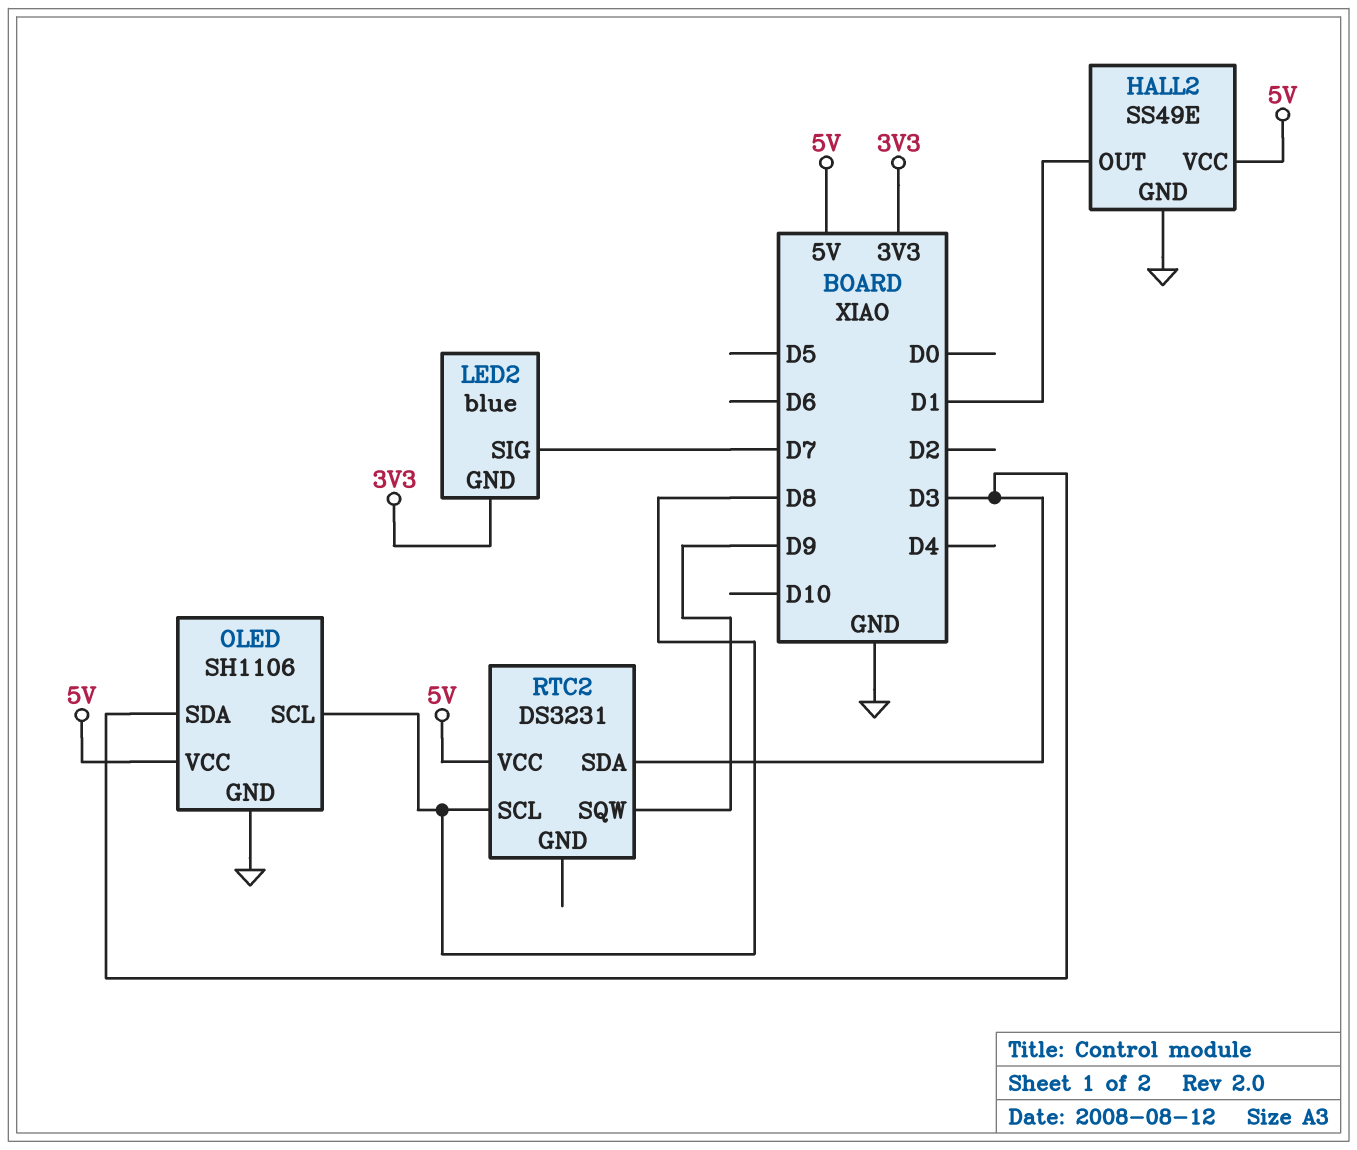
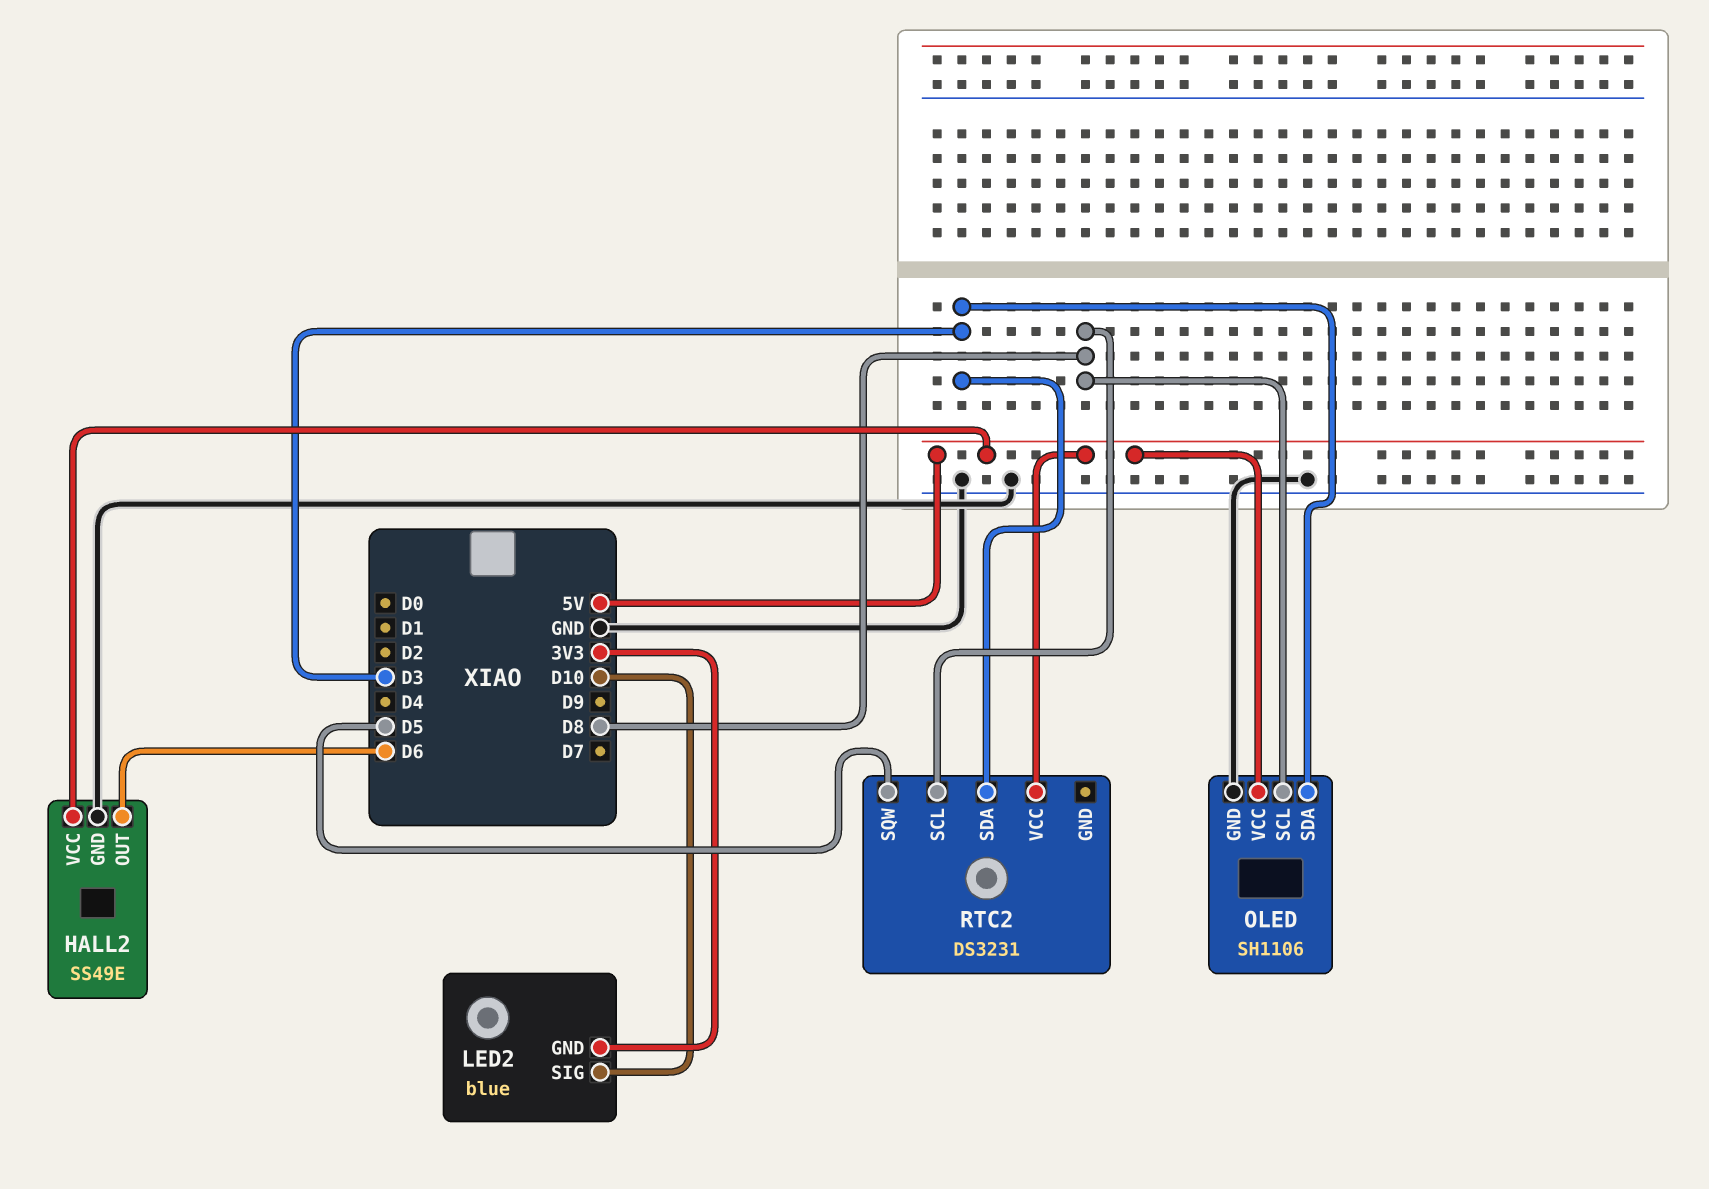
HALL2 pin OUT: D1 -> D6
LED2 pin SIG: D7 -> D10
RTC2 pin SQW: D9 -> D5

